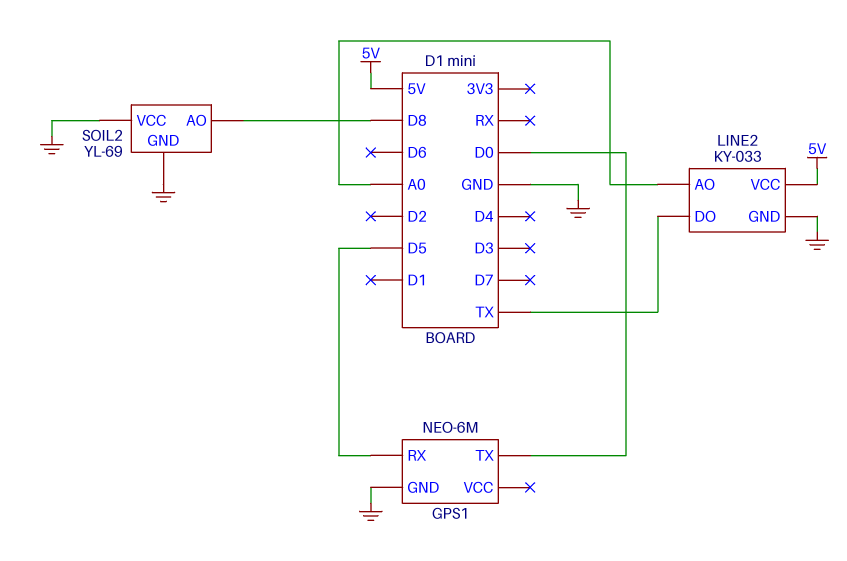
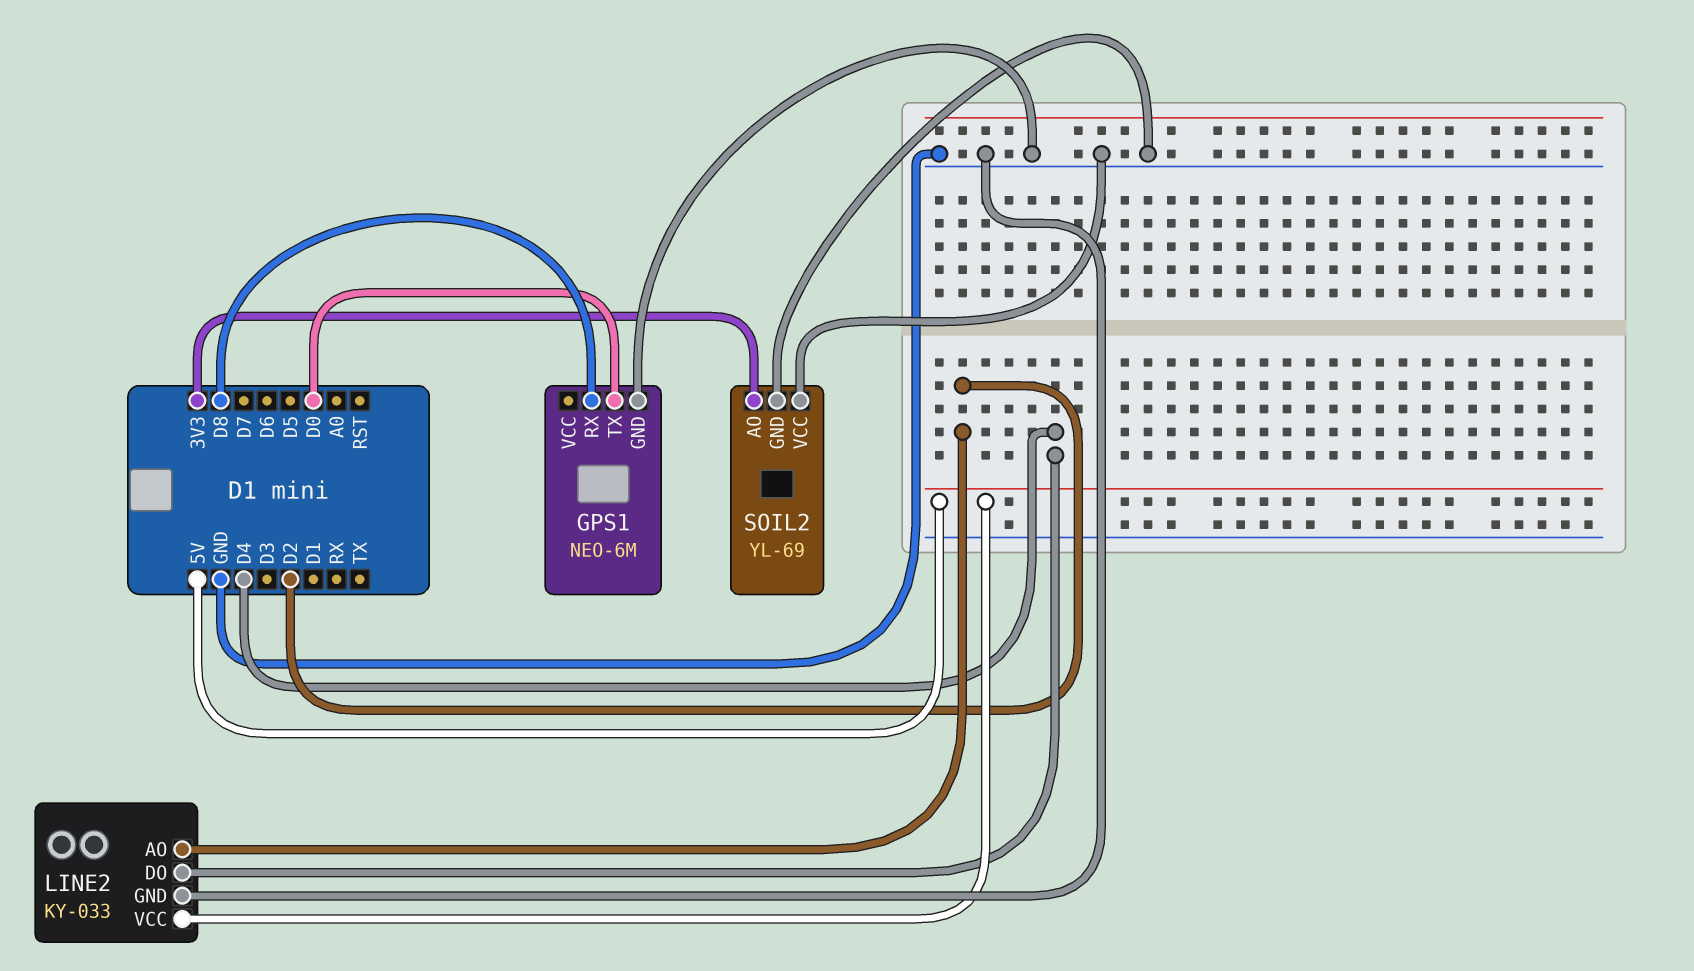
GPS1 pin RX: D5 -> D8
LINE2 pin AO: A0 -> D2
LINE2 pin DO: TX -> D4
SOIL2 pin AO: D8 -> 3V3

